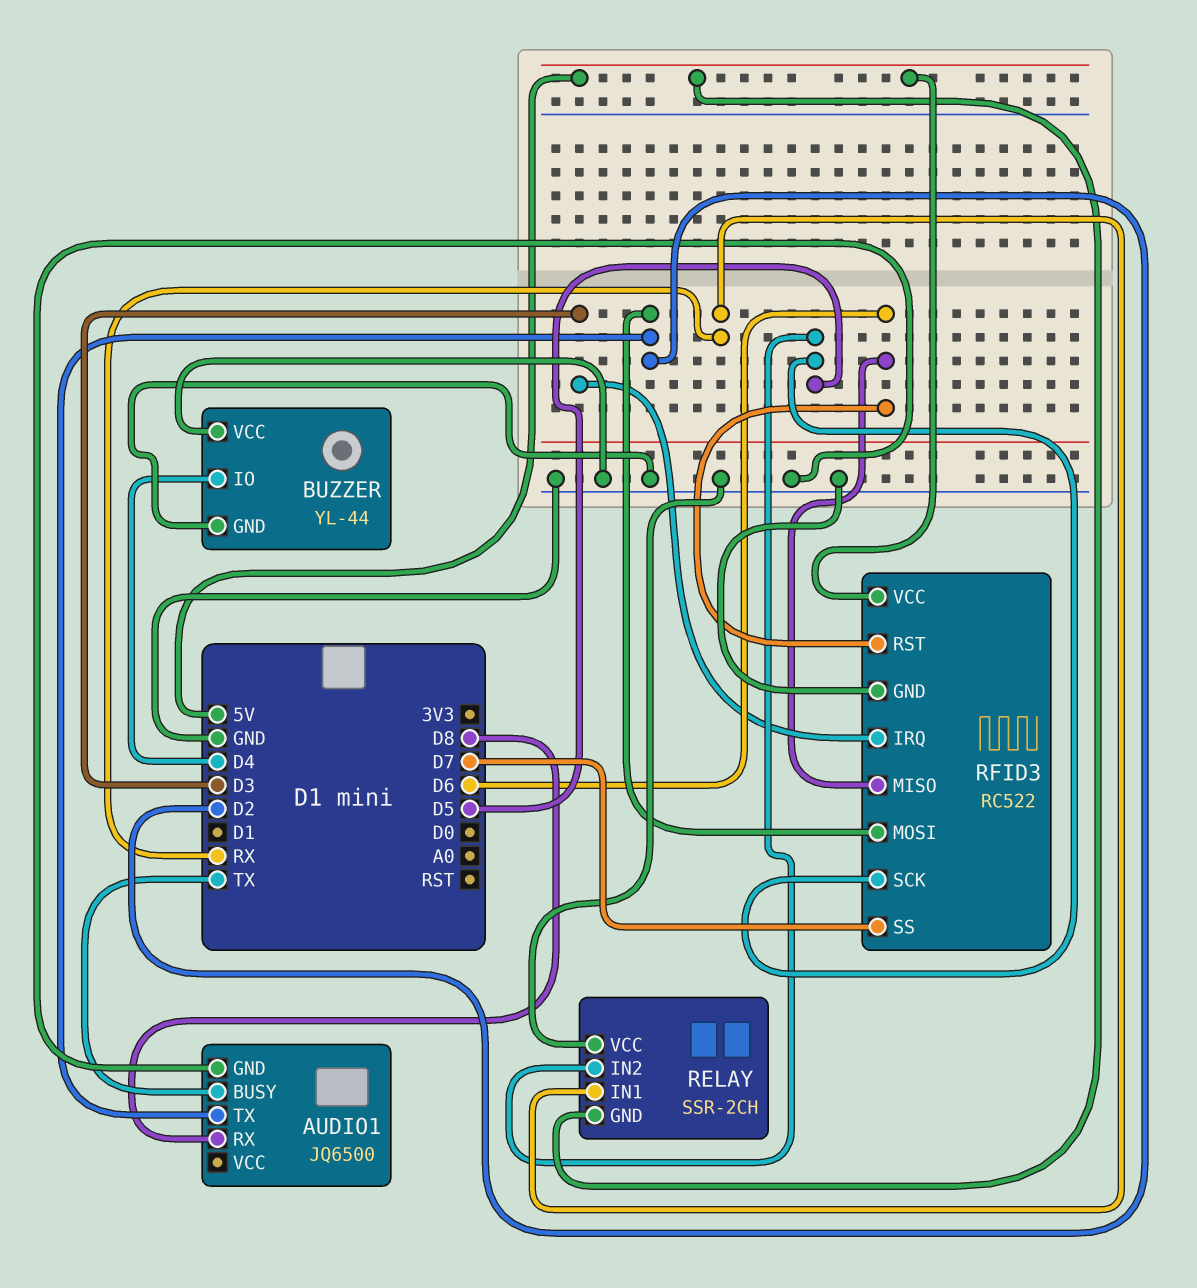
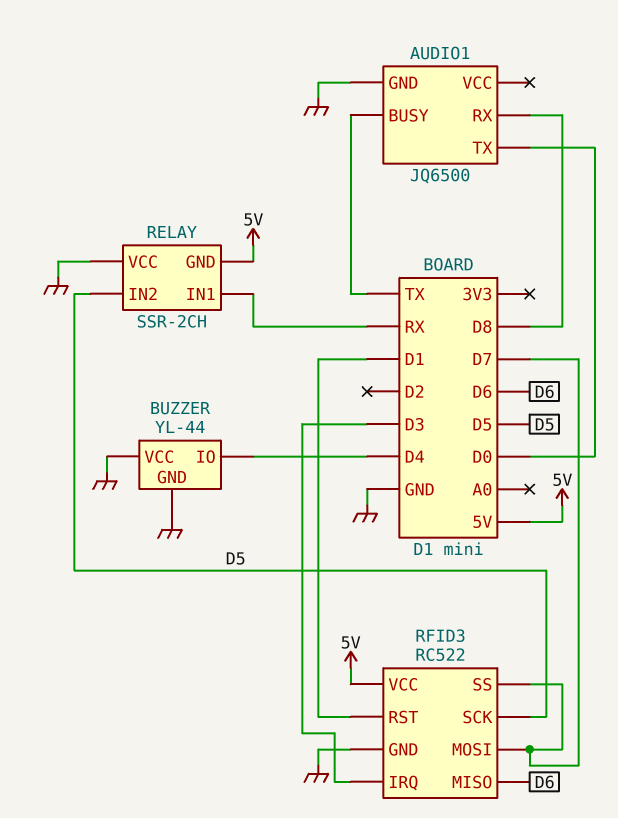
AUDIO1 pin TX: D2 -> D0
RFID3 pin MOSI: D2 -> D7
RFID3 pin RST: D6 -> D1

